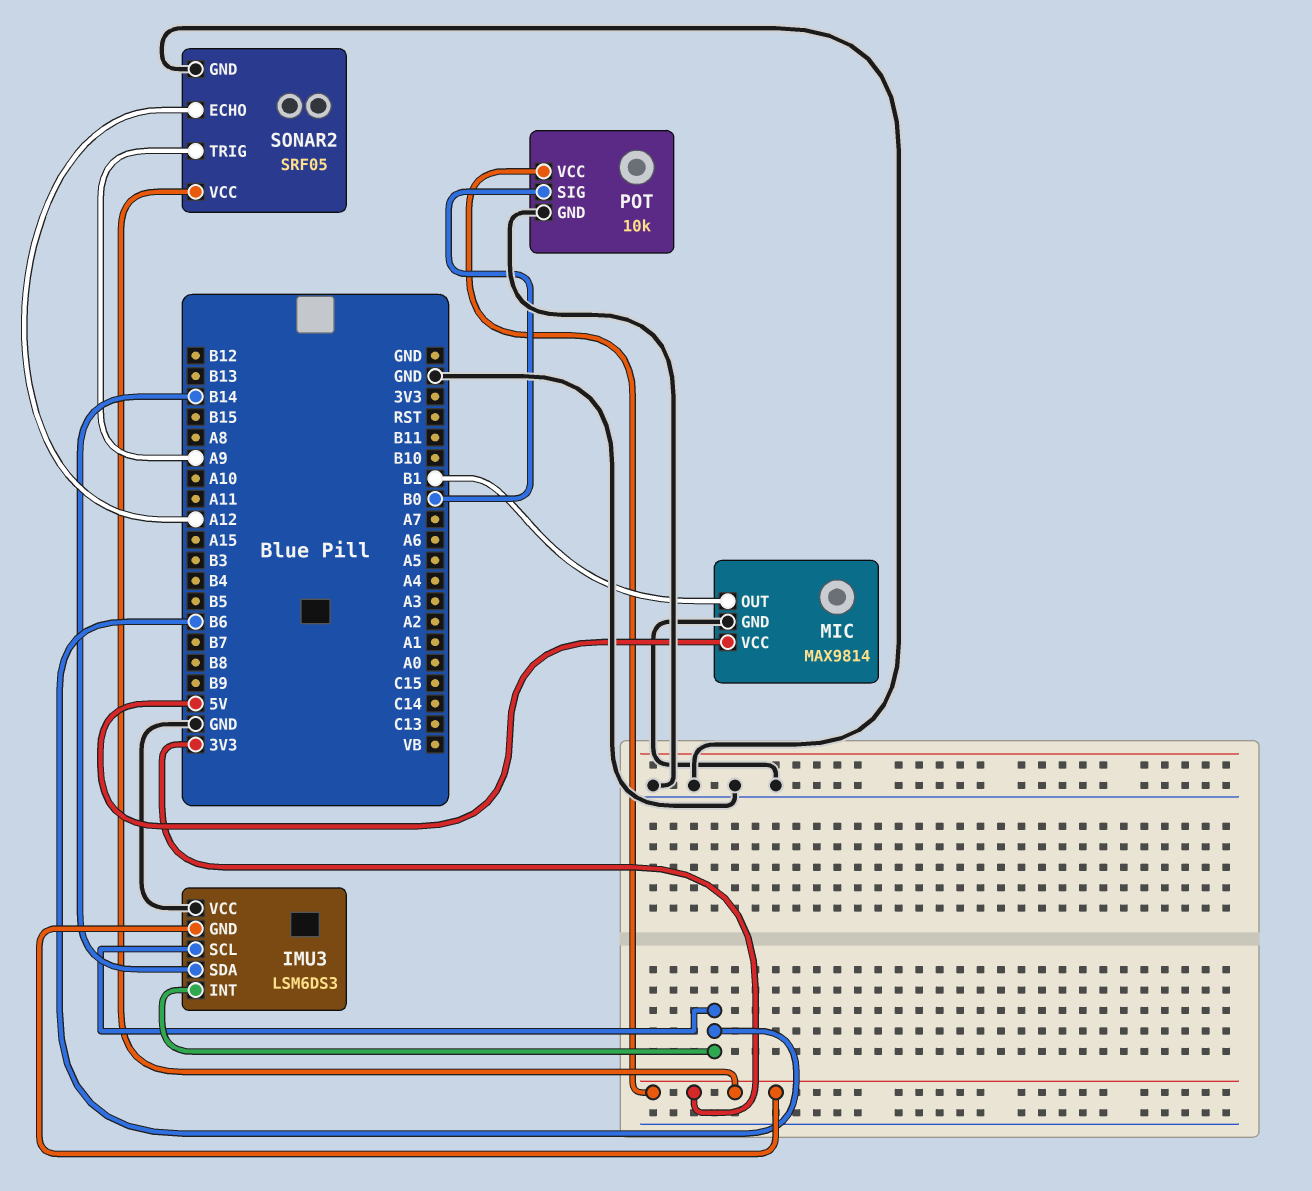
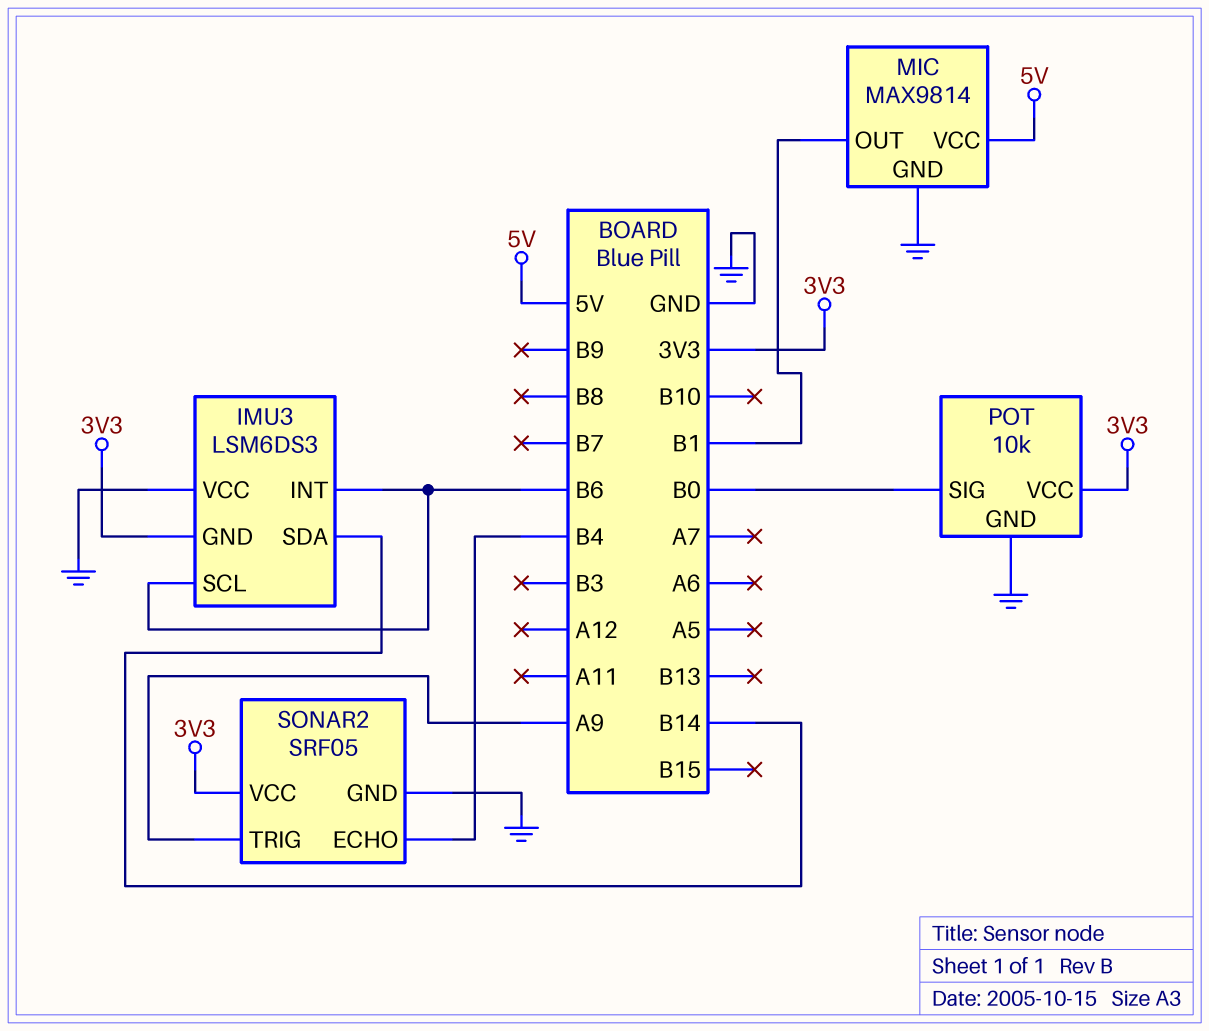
SONAR2 pin ECHO: A12 -> B4

